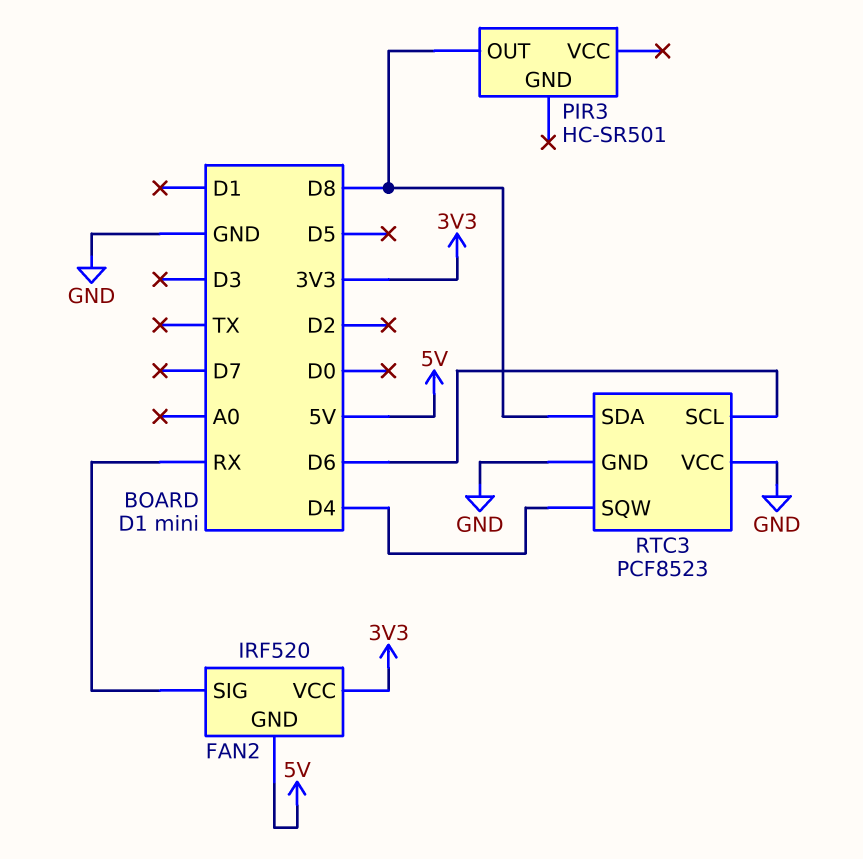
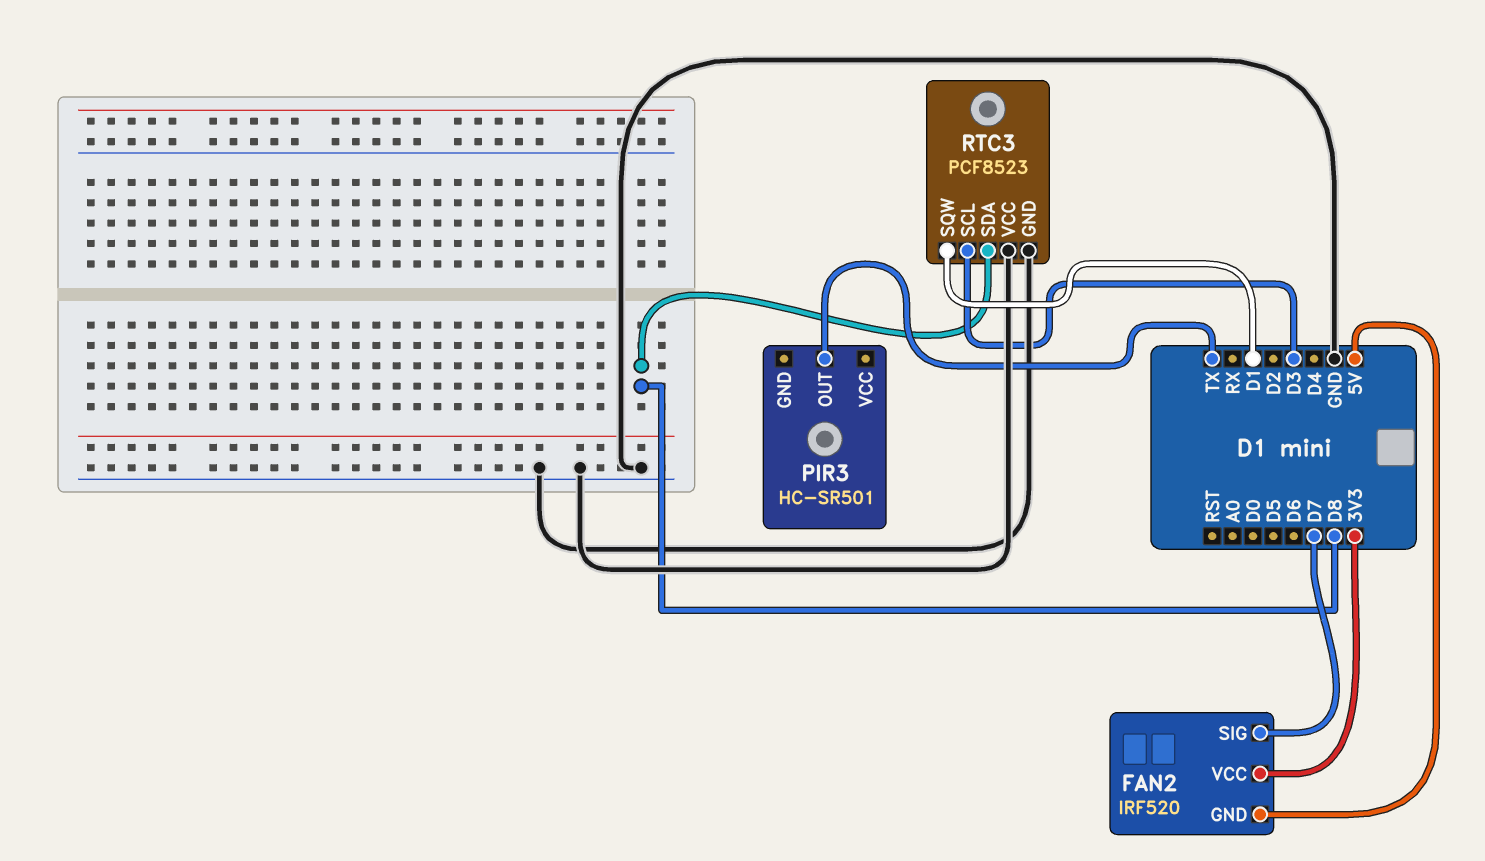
FAN2 pin SIG: RX -> D7
PIR3 pin OUT: D8 -> TX
RTC3 pin SCL: D6 -> D3
RTC3 pin SQW: D4 -> D1

